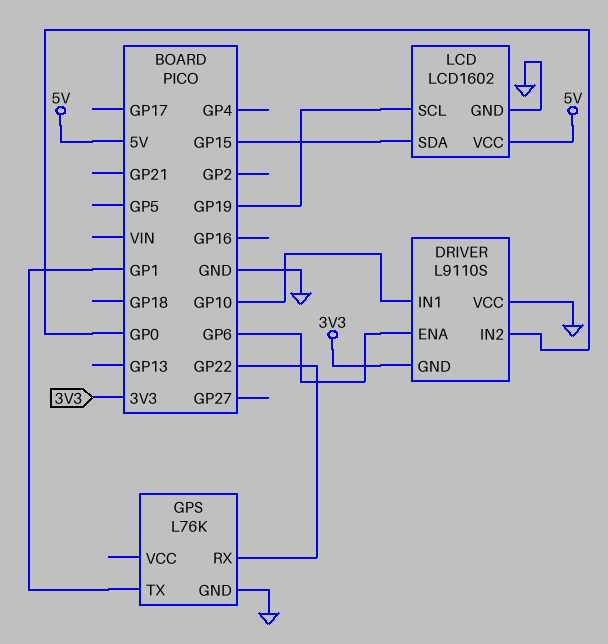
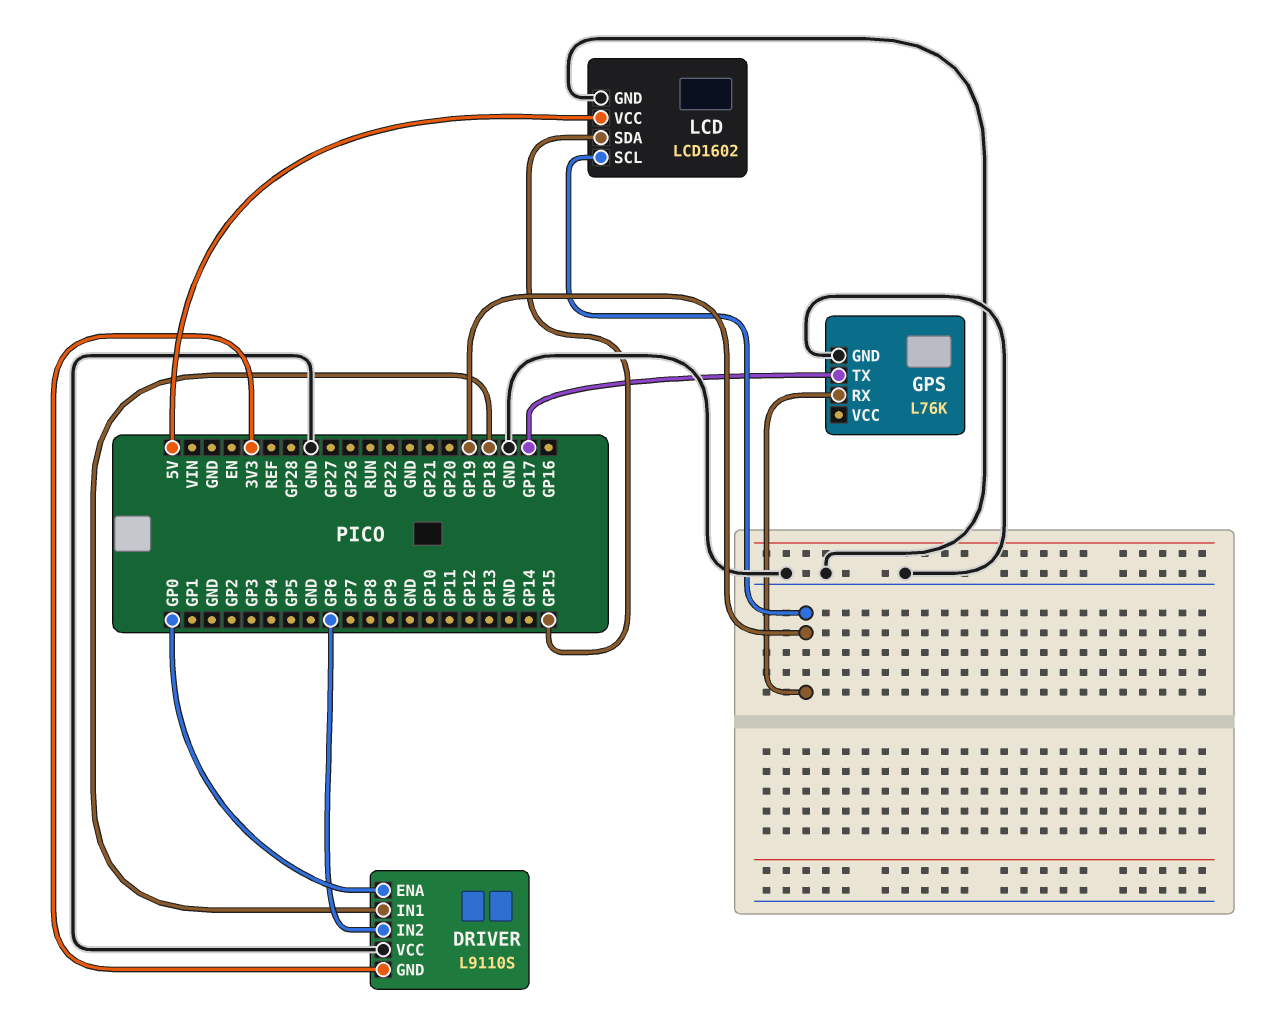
DRIVER pin ENA: GP6 -> GP0
DRIVER pin IN1: GP10 -> GP18
DRIVER pin IN2: GP0 -> GP6
GPS pin RX: GP22 -> GP19
GPS pin TX: GP1 -> GP17

